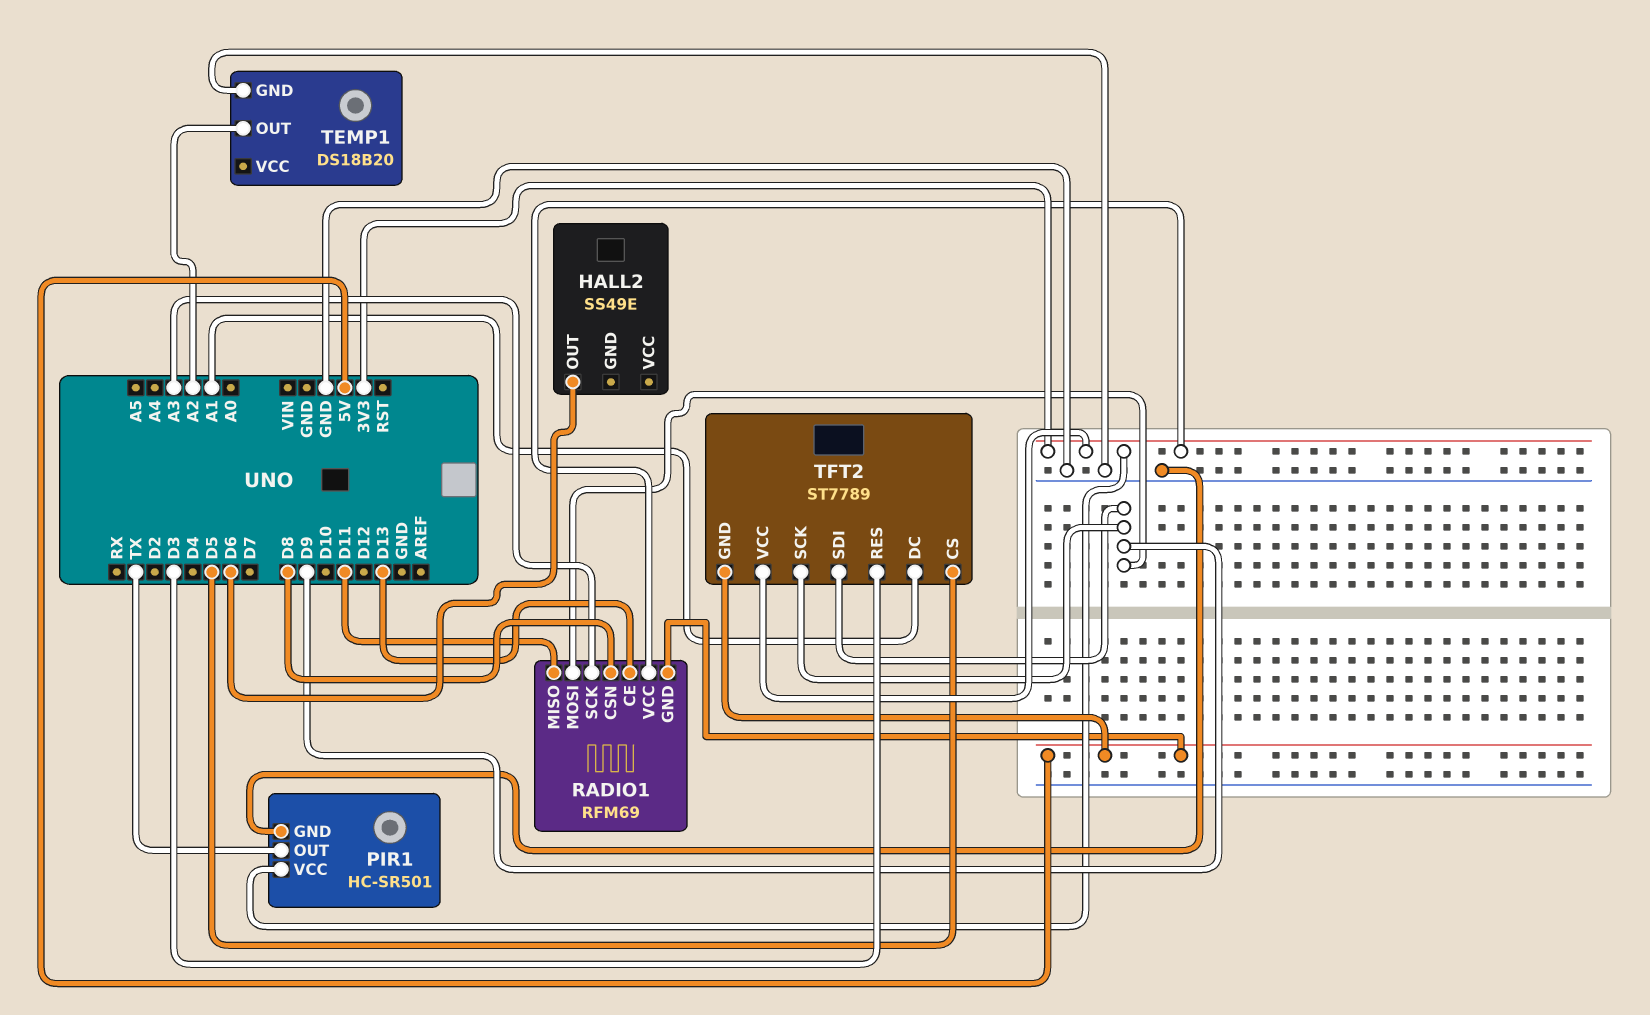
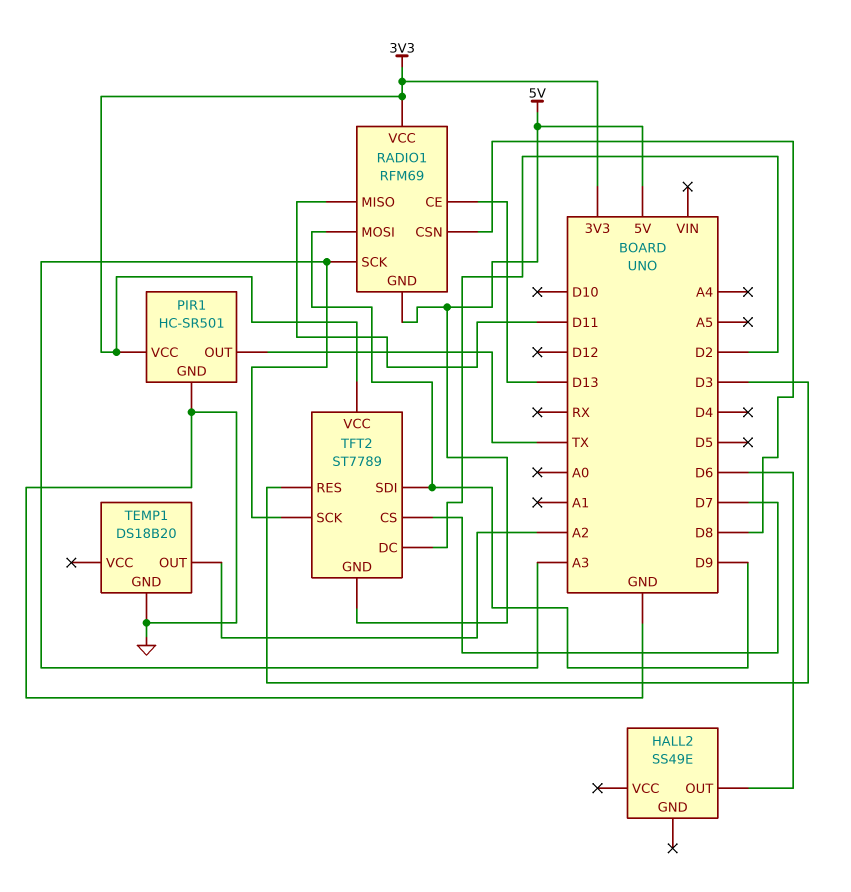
TFT2 pin CS: D5 -> D7
TFT2 pin DC: A1 -> D2
TFT2 pin SCK: D9 -> A3

